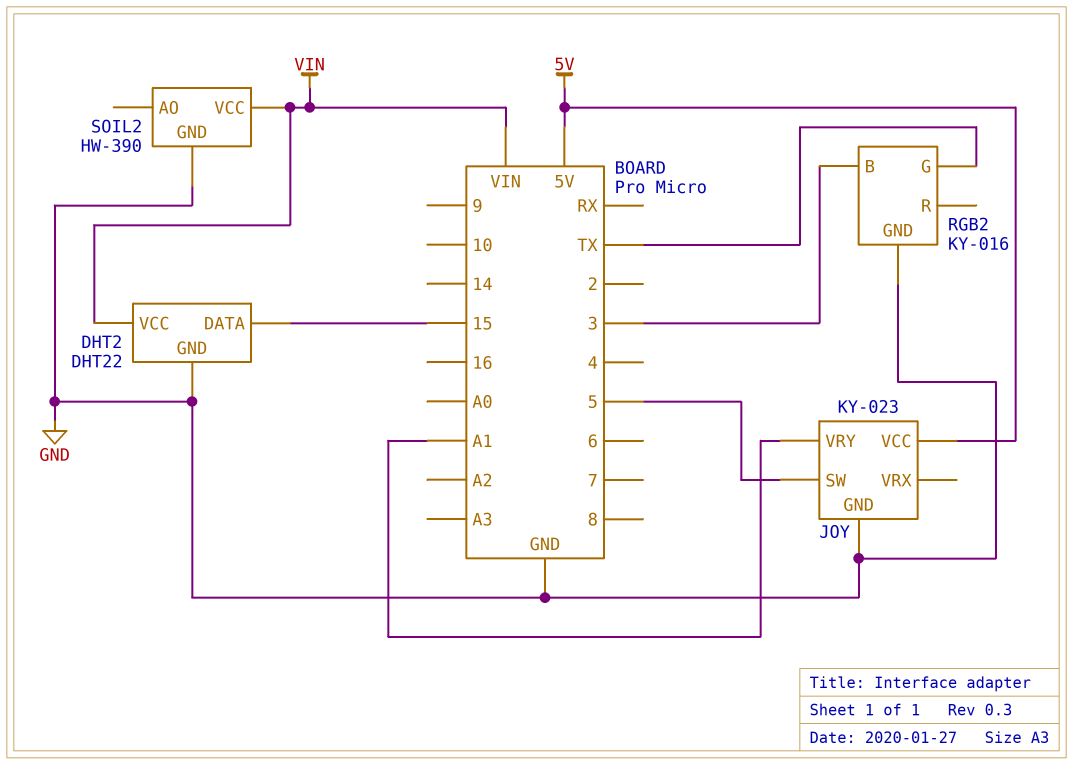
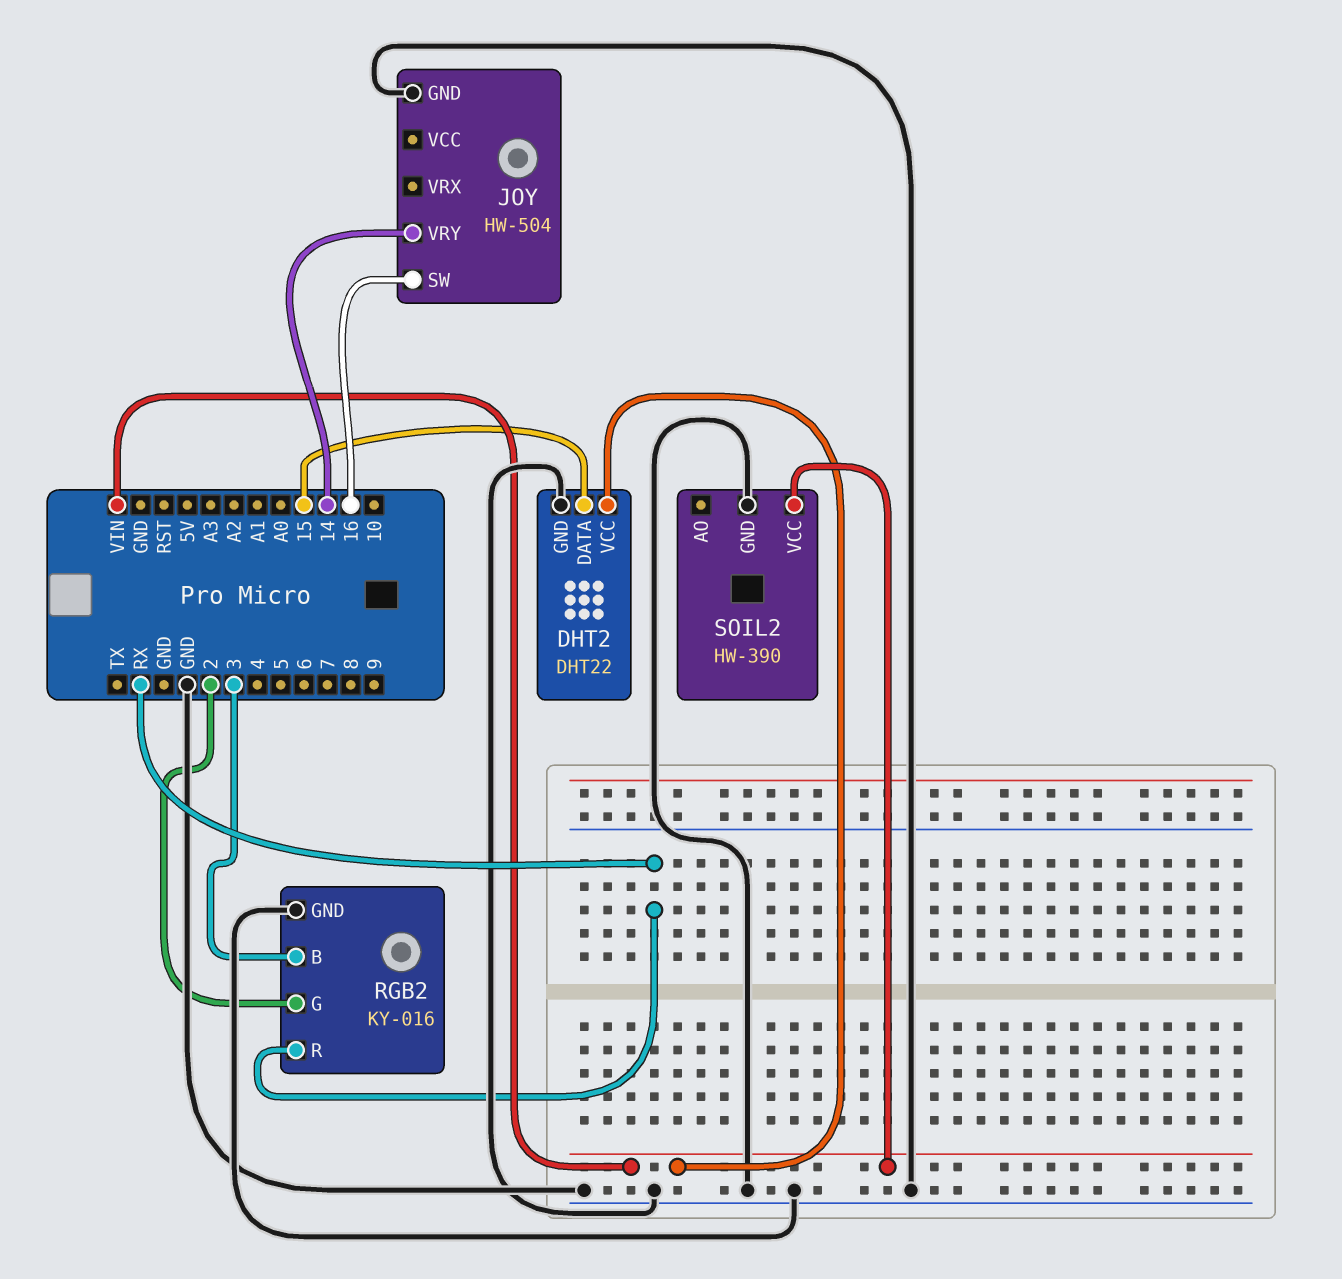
JOY: KY-023 -> HW-504
JOY pin SW: 5 -> 16
JOY pin VCC: 5V -> none
JOY pin VRY: A1 -> 14
RGB2 pin G: TX -> 2
RGB2 pin R: none -> RX

